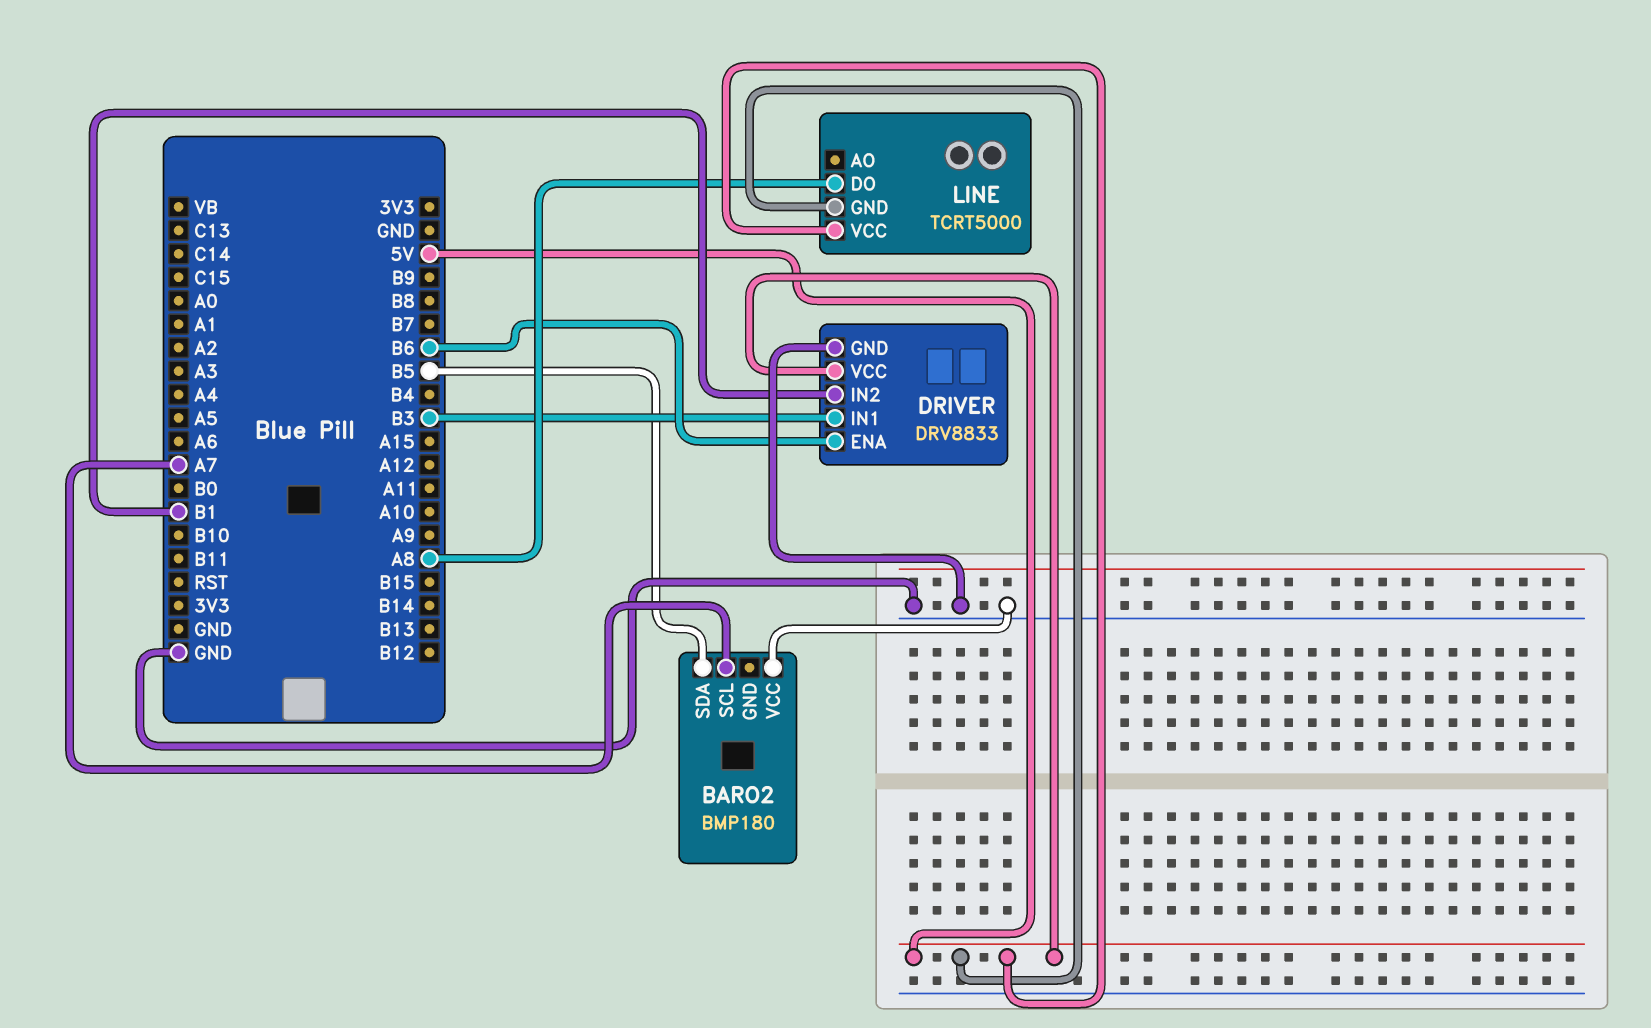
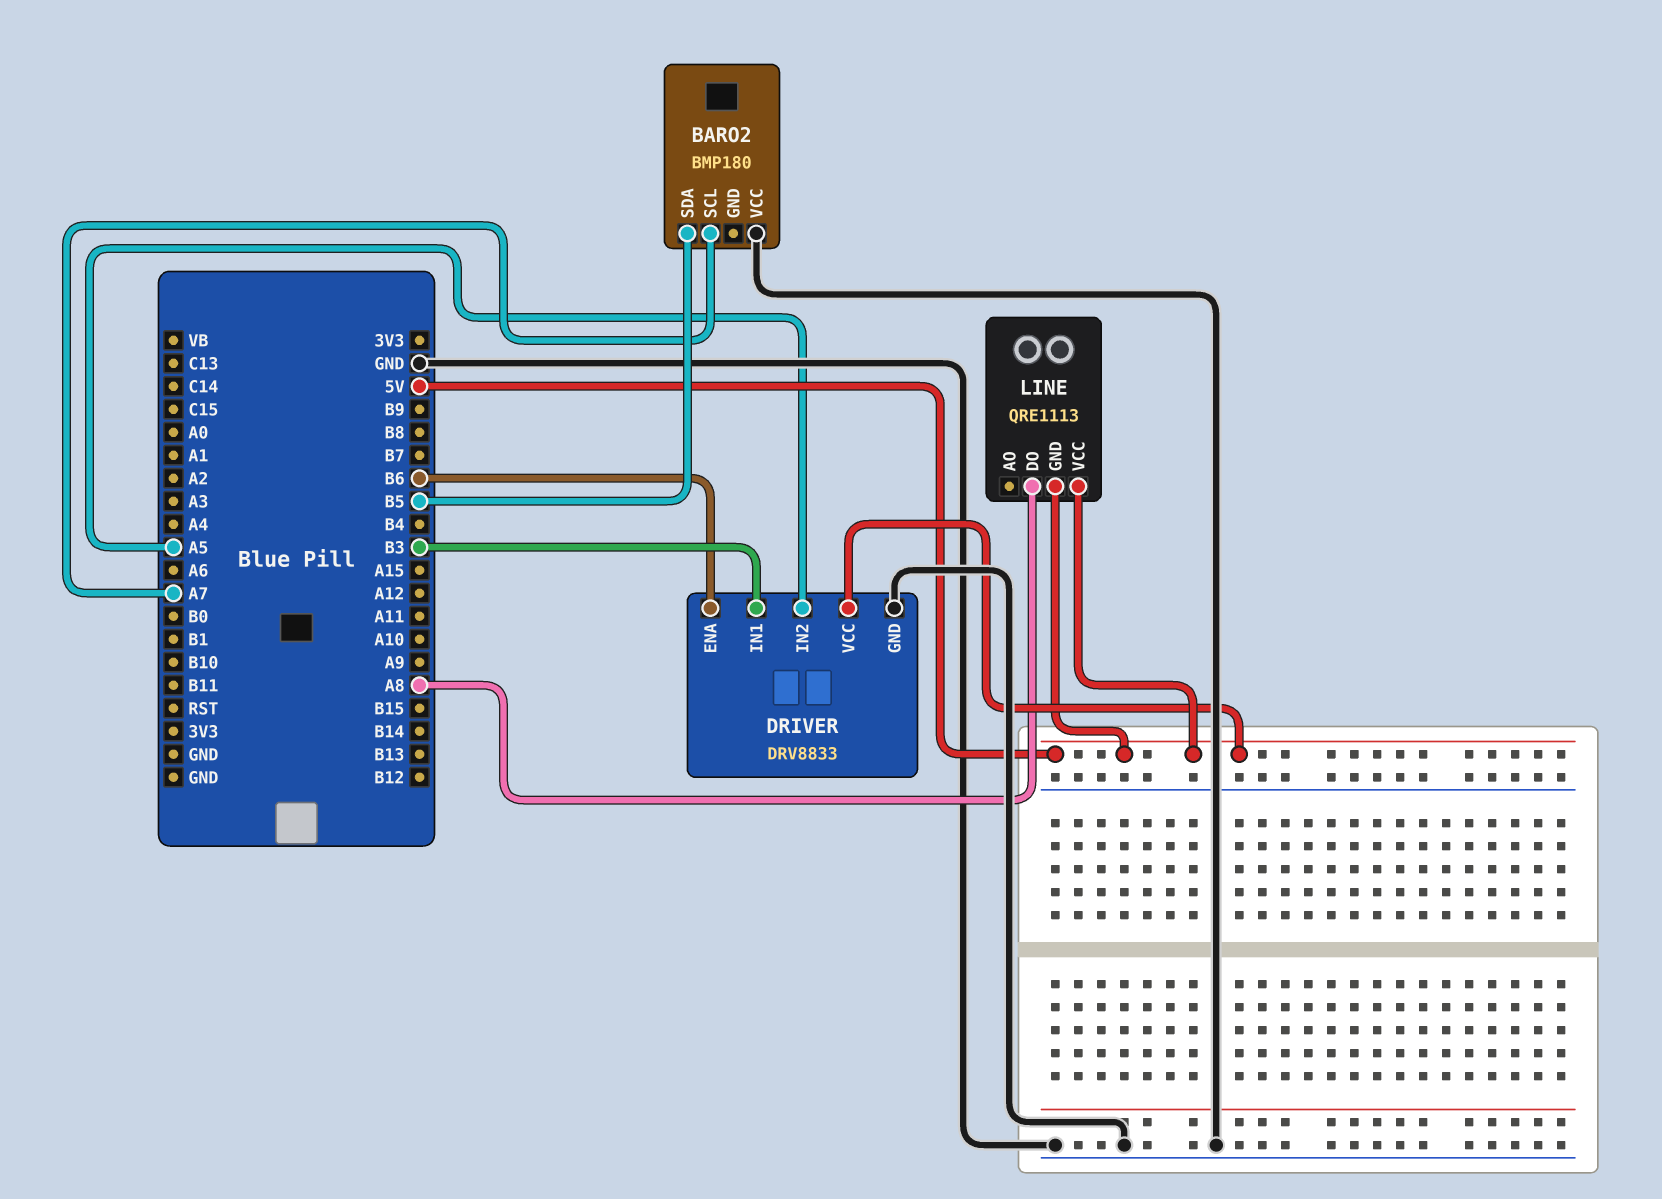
DRIVER pin IN2: B1 -> A5
LINE: TCRT5000 -> QRE1113

